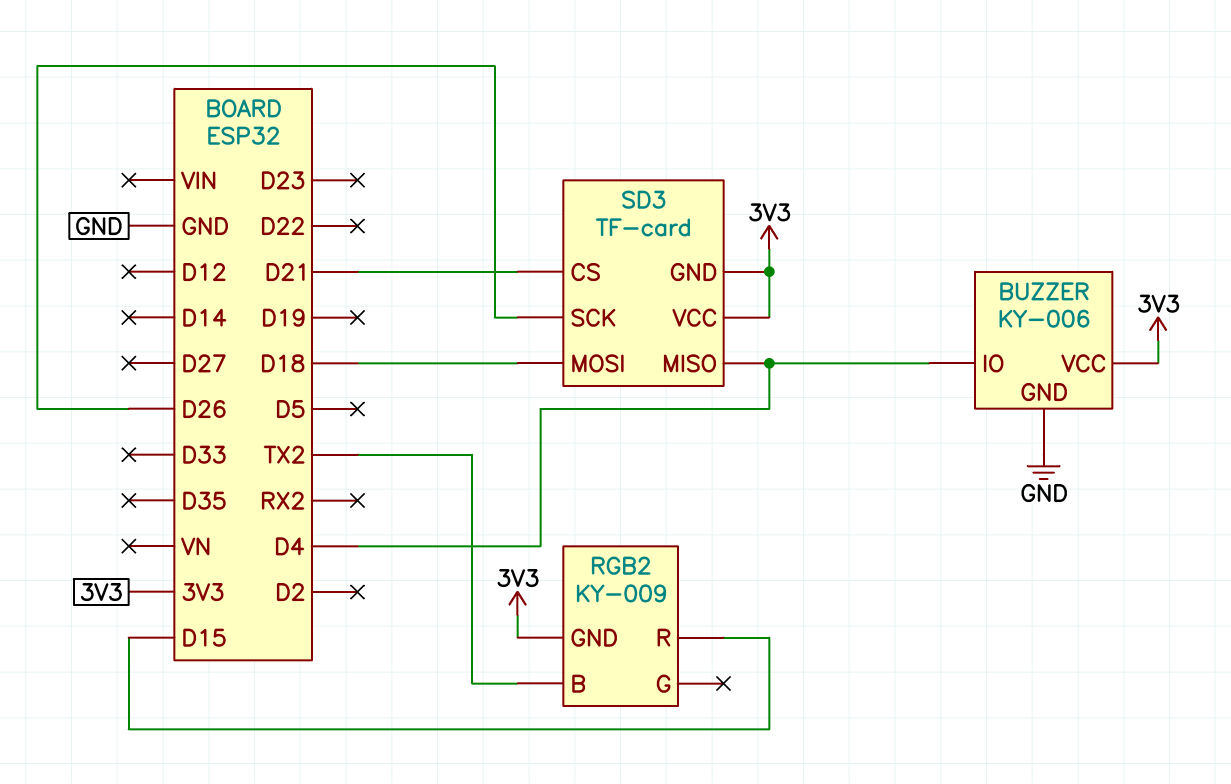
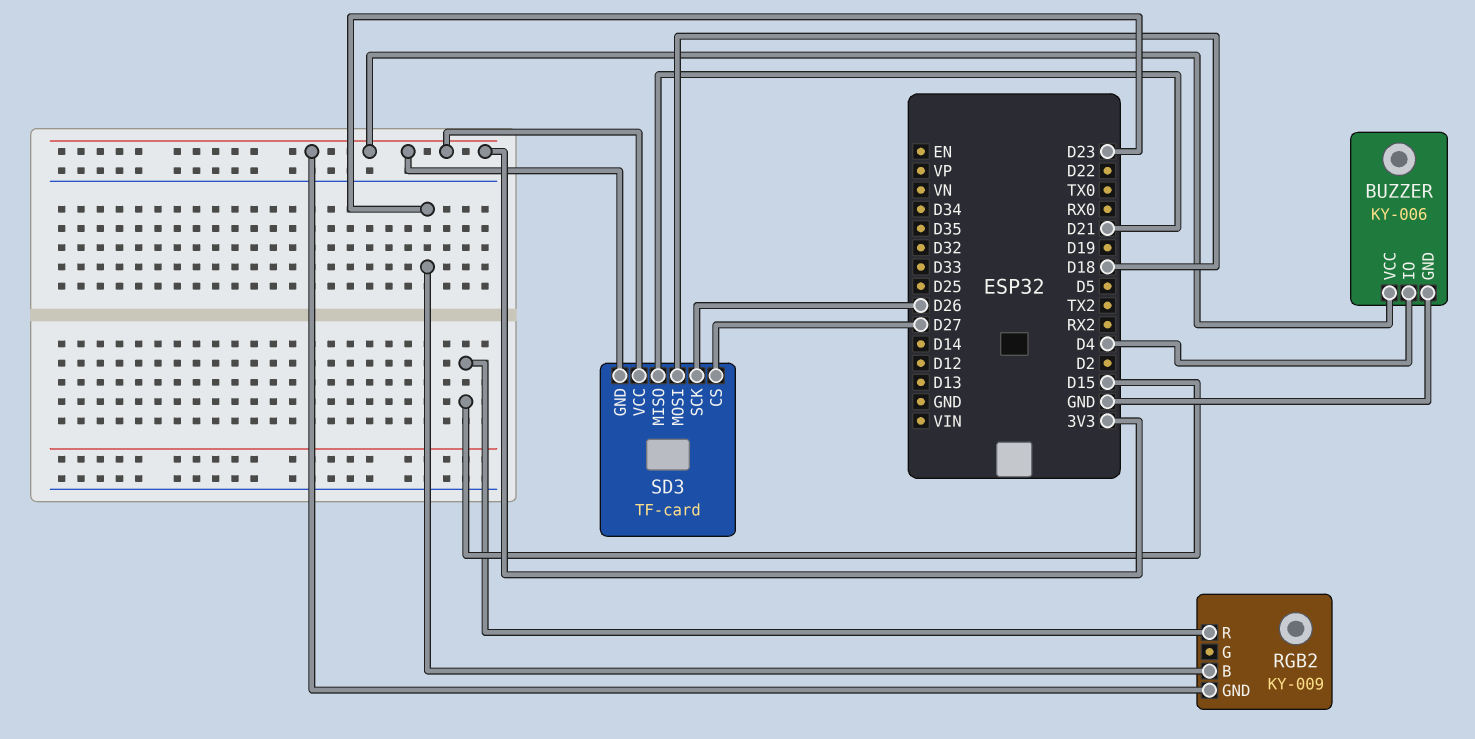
RGB2 pin B: TX2 -> D23
SD3 pin CS: D21 -> D27
SD3 pin MISO: D4 -> D21

